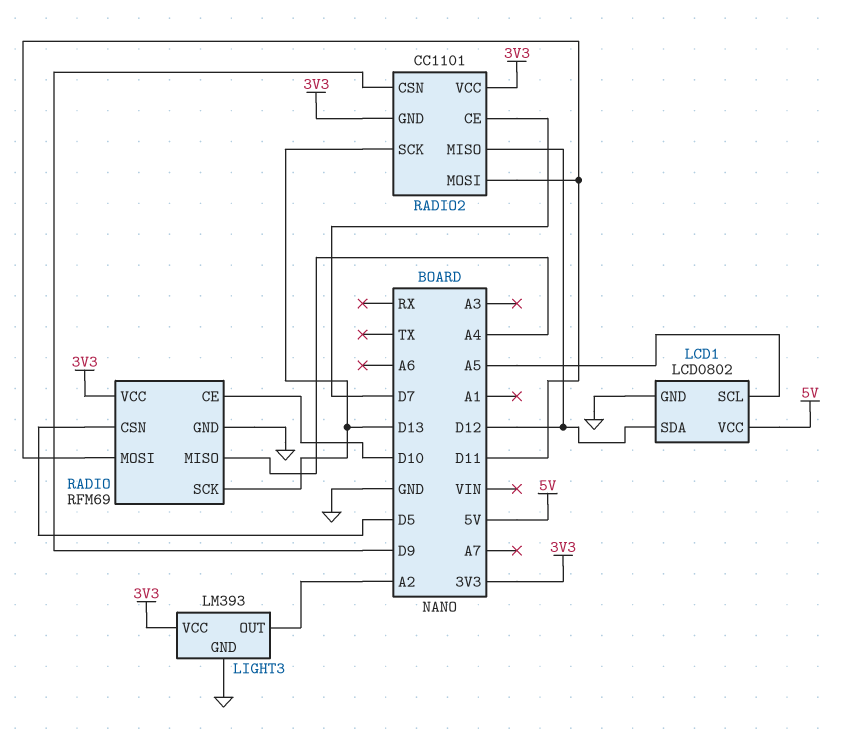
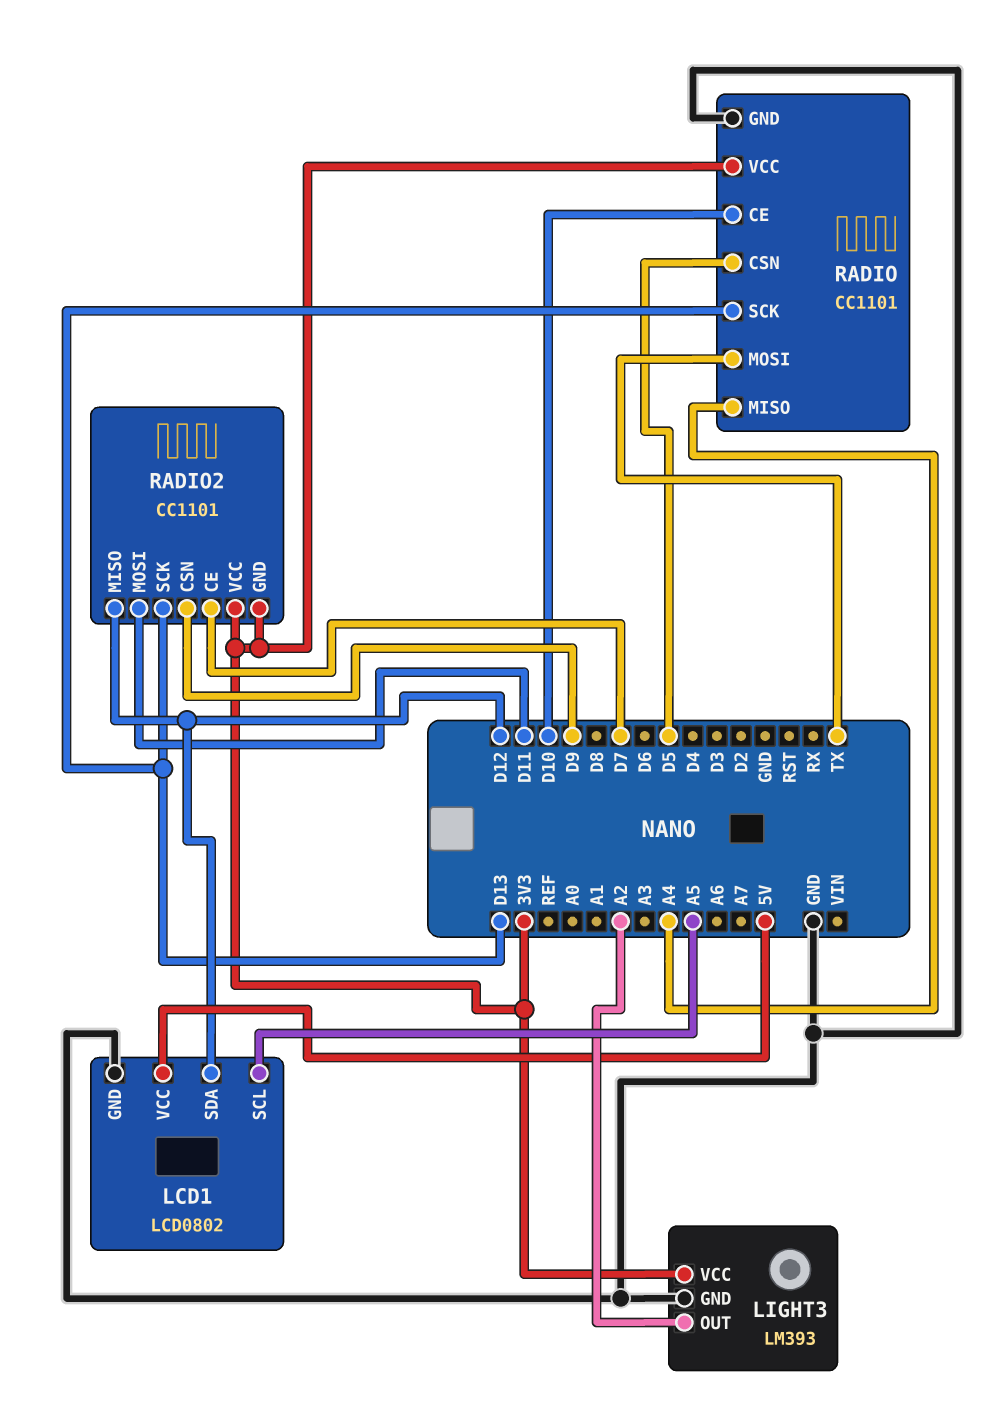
RADIO: RFM69 -> CC1101
RADIO pin MOSI: D11 -> TX

